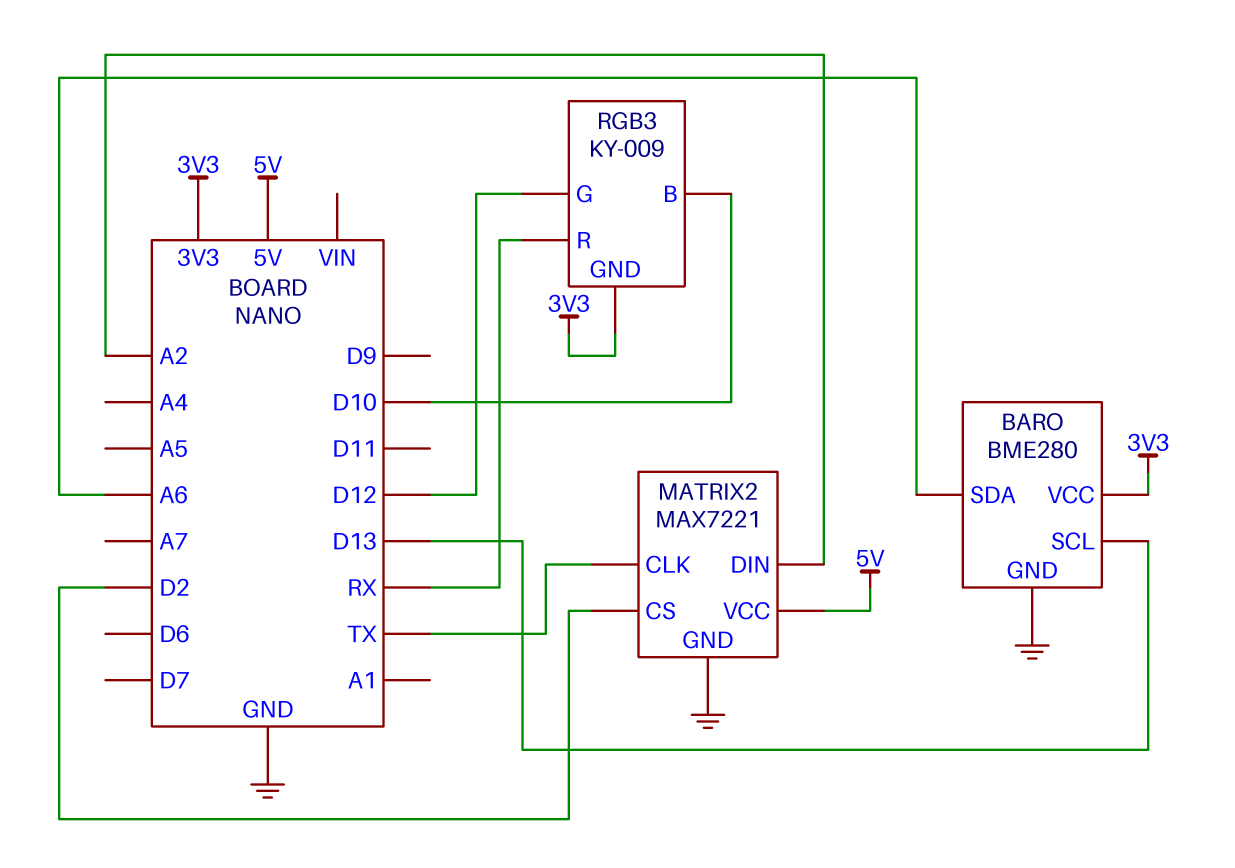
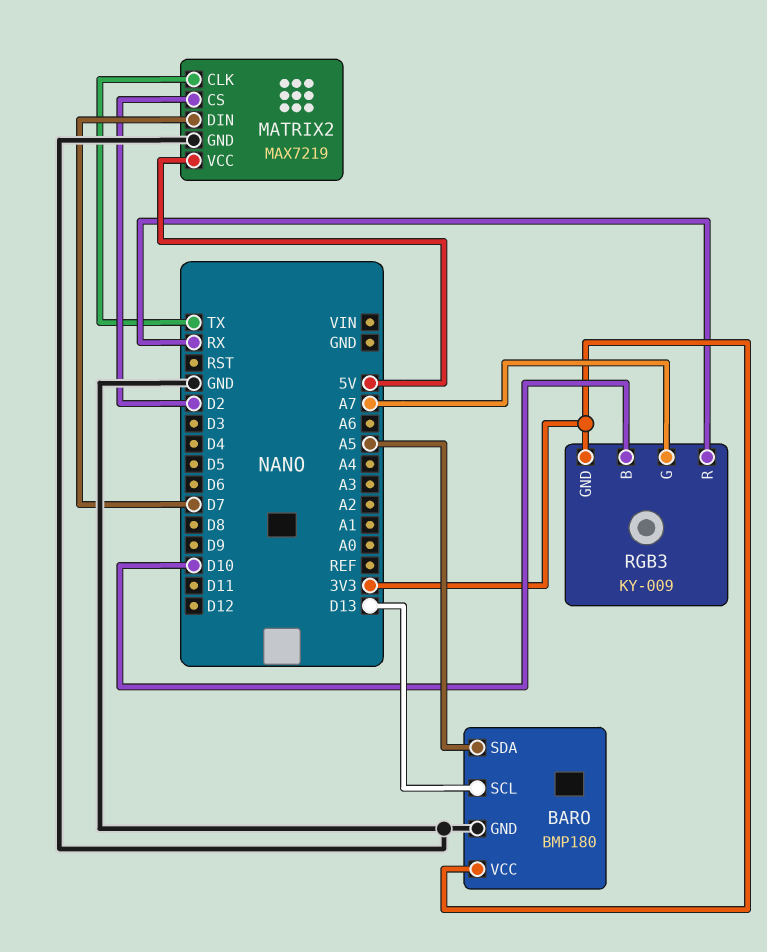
BARO: BME280 -> BMP180
BARO pin SDA: A6 -> A5
MATRIX2: MAX7221 -> MAX7219
MATRIX2 pin DIN: A2 -> D7
RGB3 pin G: D12 -> A7

